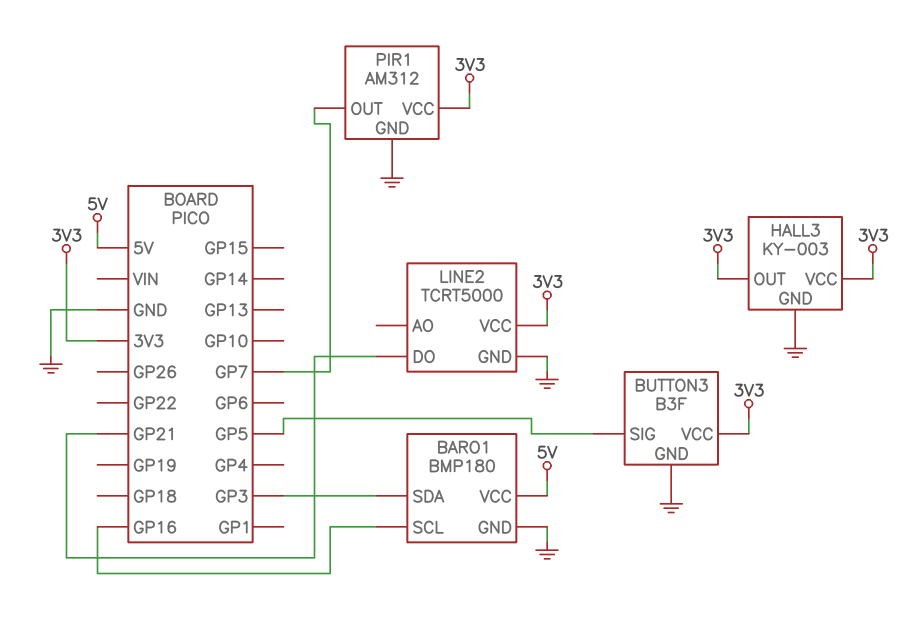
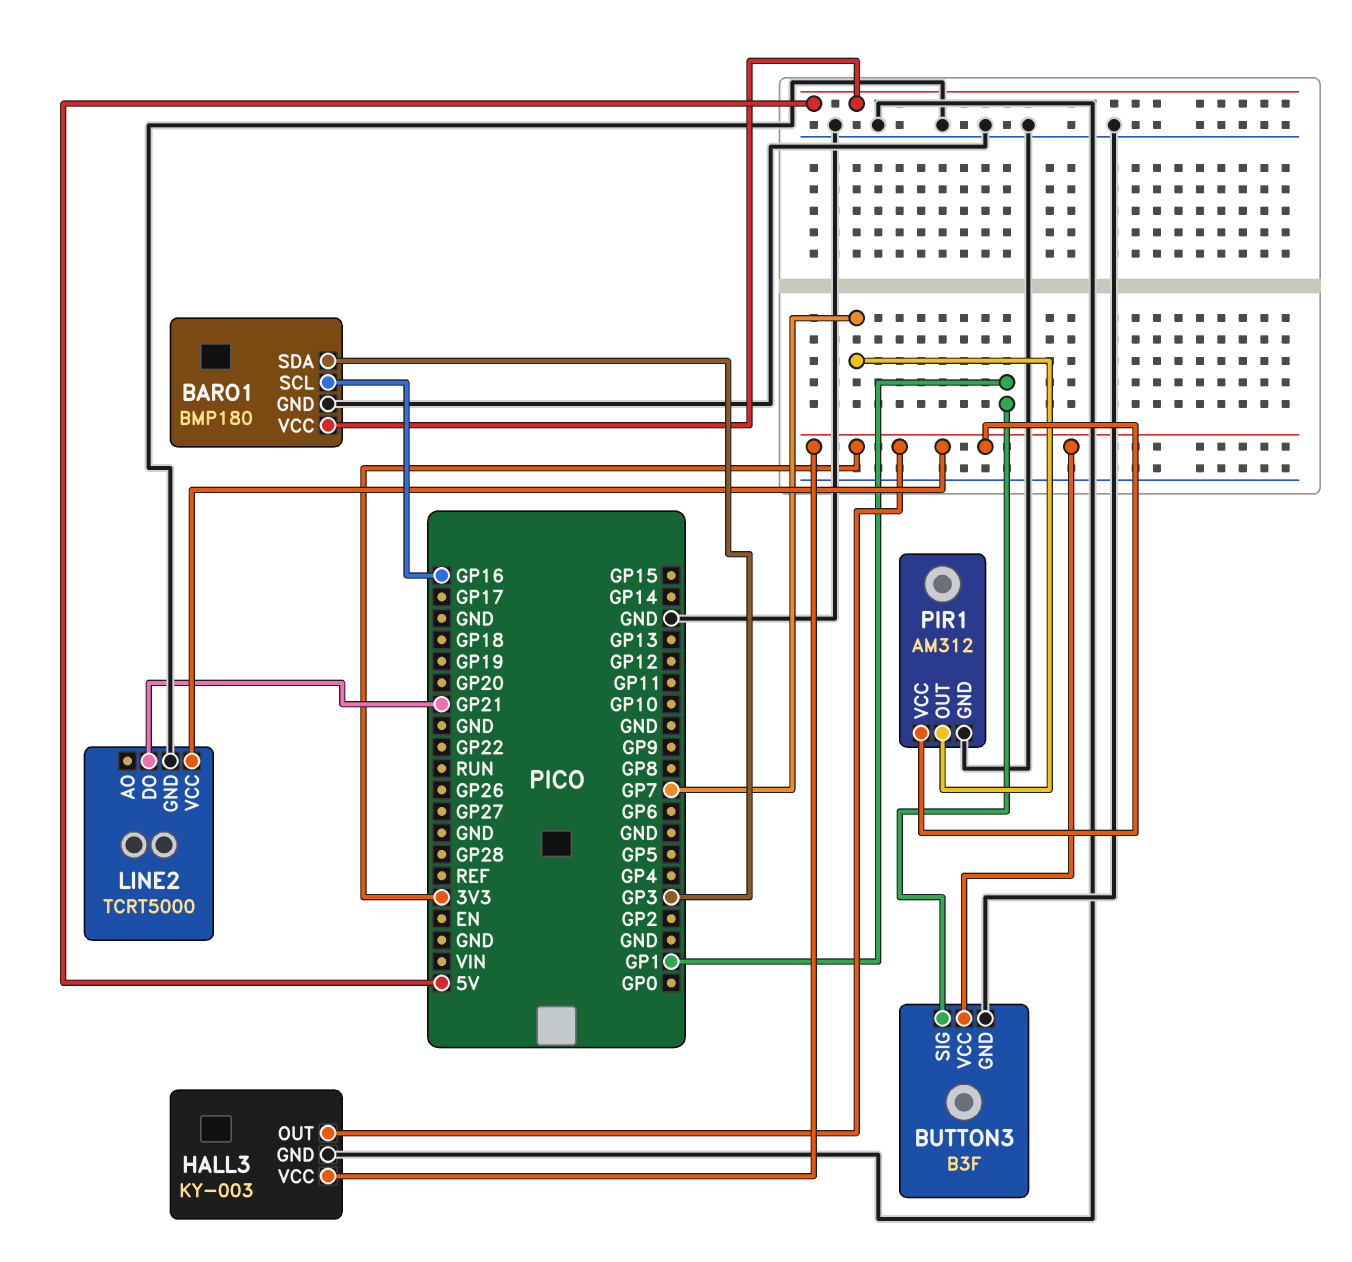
BUTTON3 pin SIG: GP5 -> GP1

